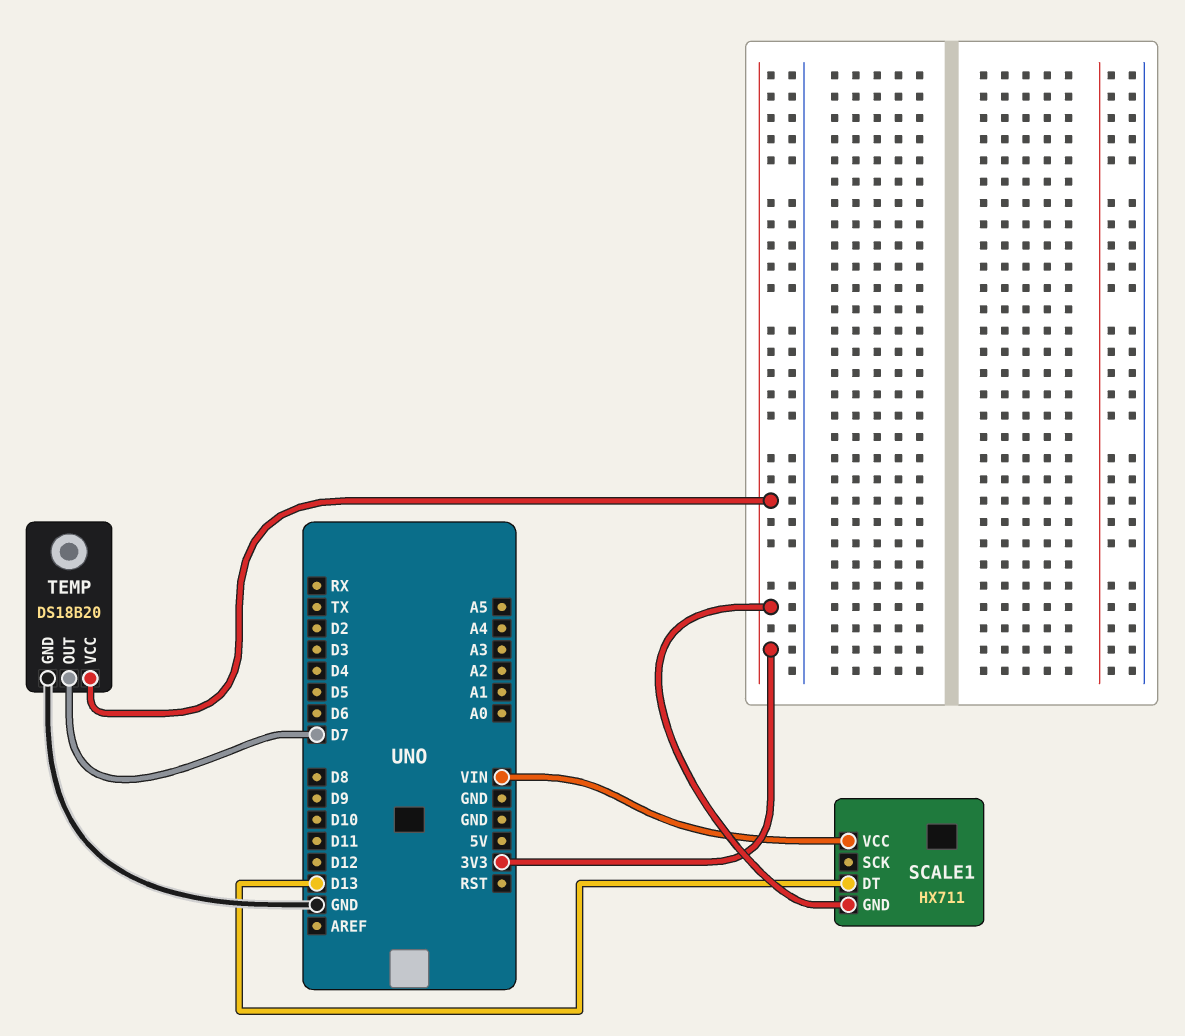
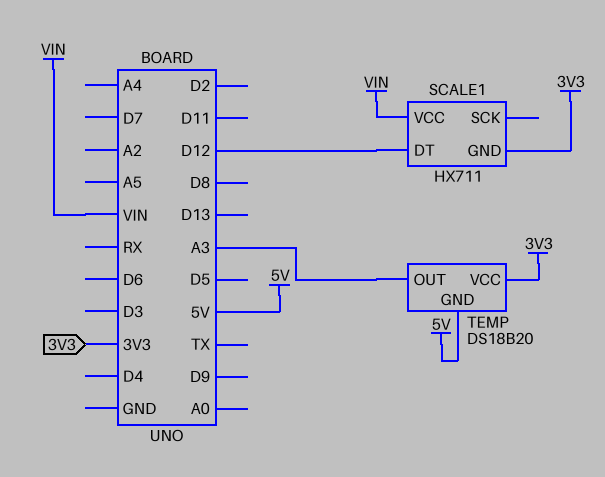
SCALE1 pin DT: D13 -> D12
TEMP pin GND: GND -> 5V
TEMP pin OUT: D7 -> A3

